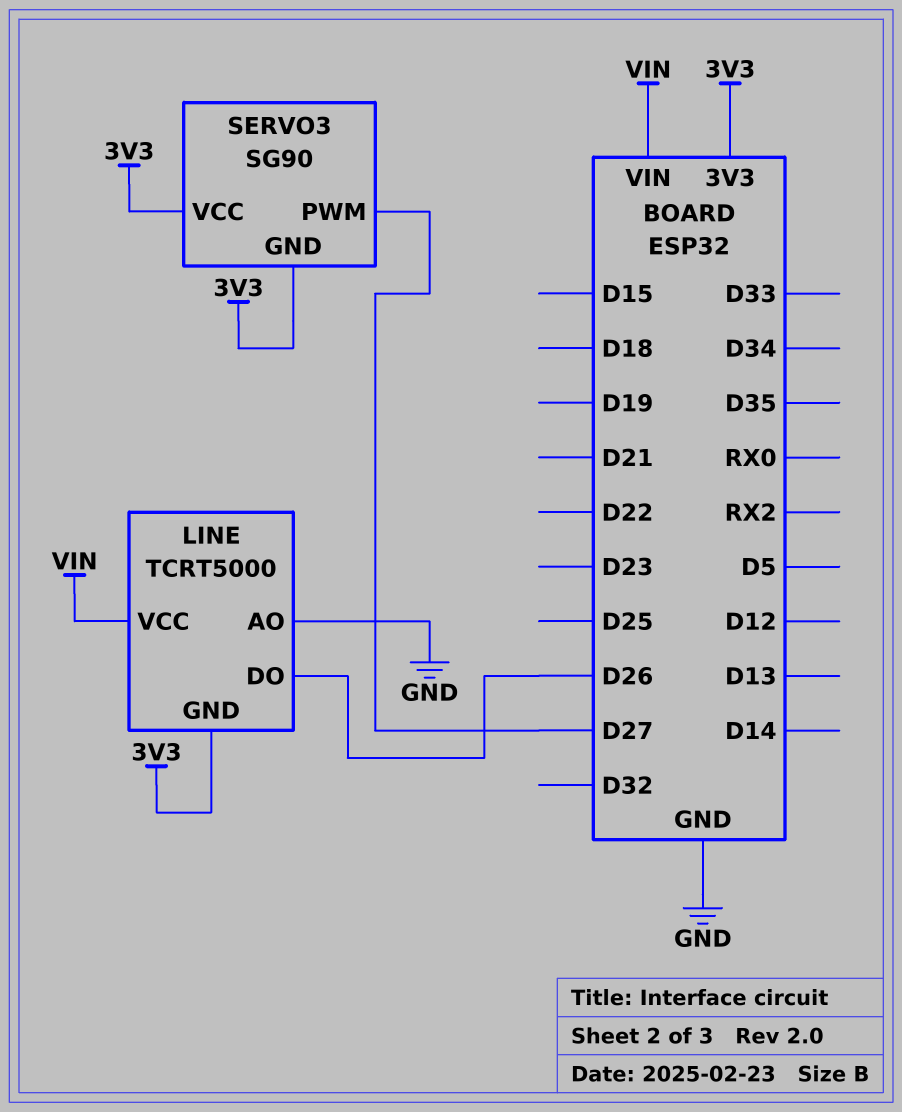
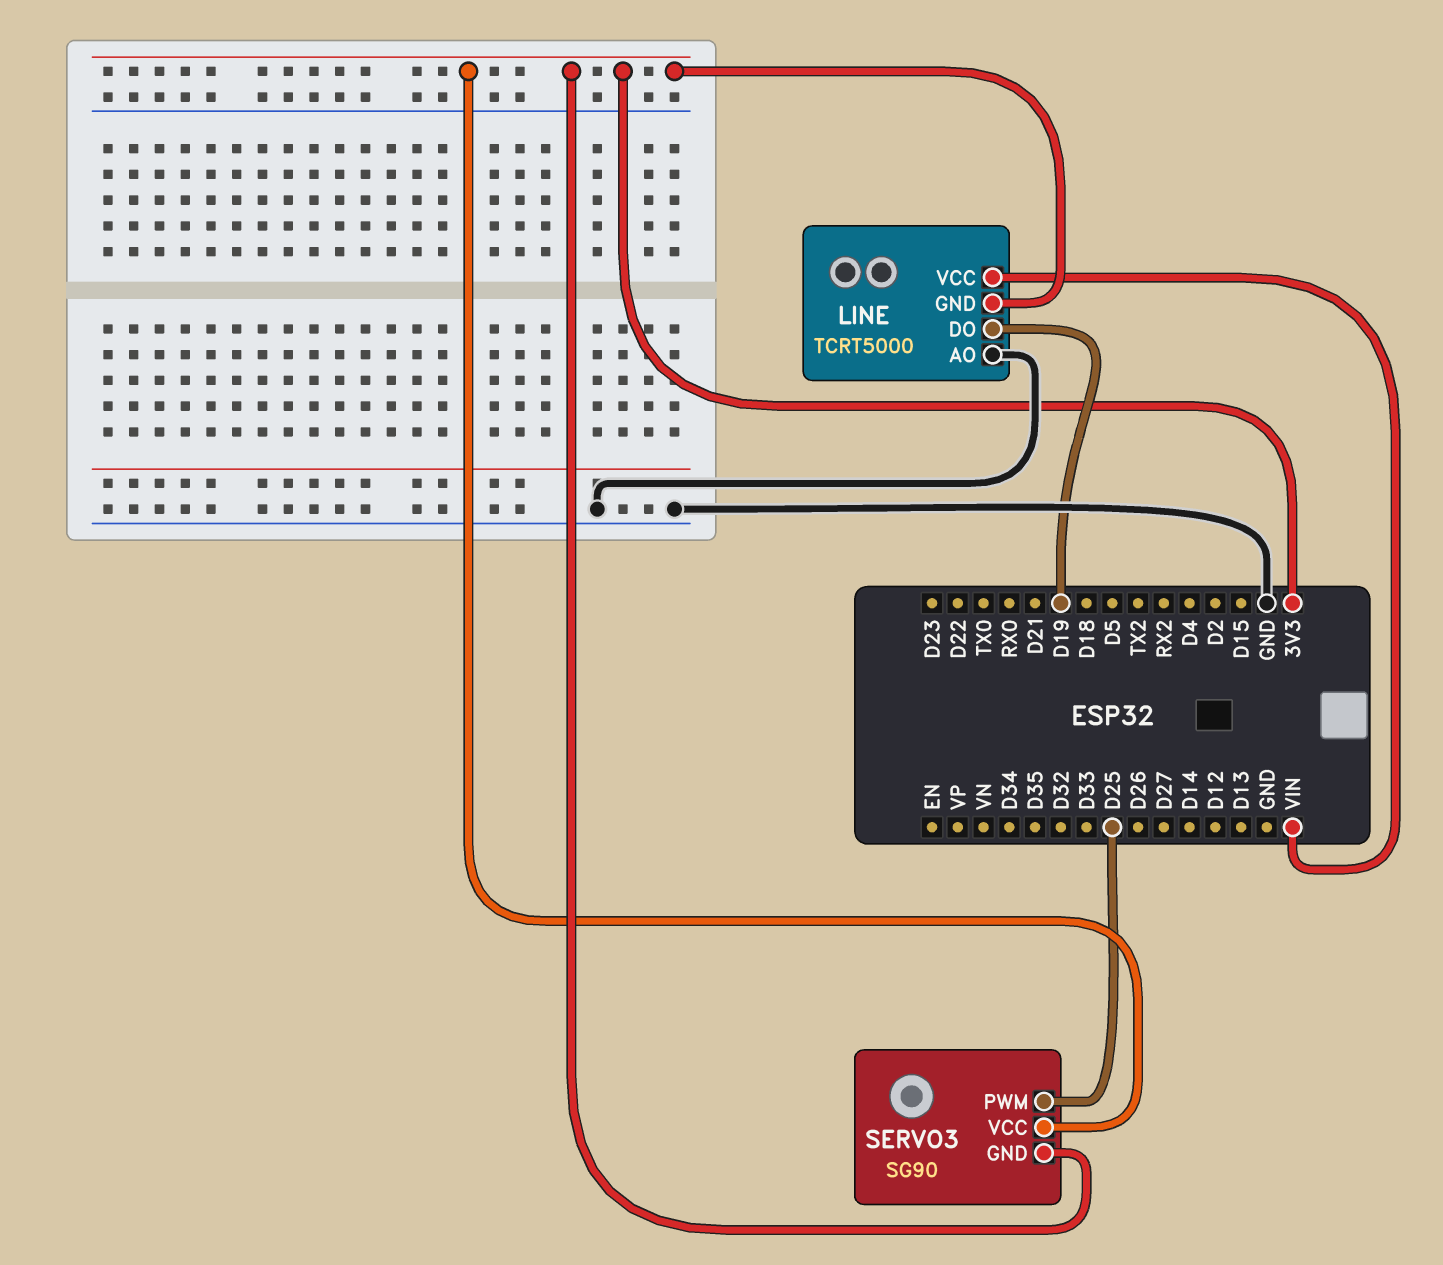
LINE pin DO: D26 -> D19
SERVO3 pin PWM: D27 -> D25

